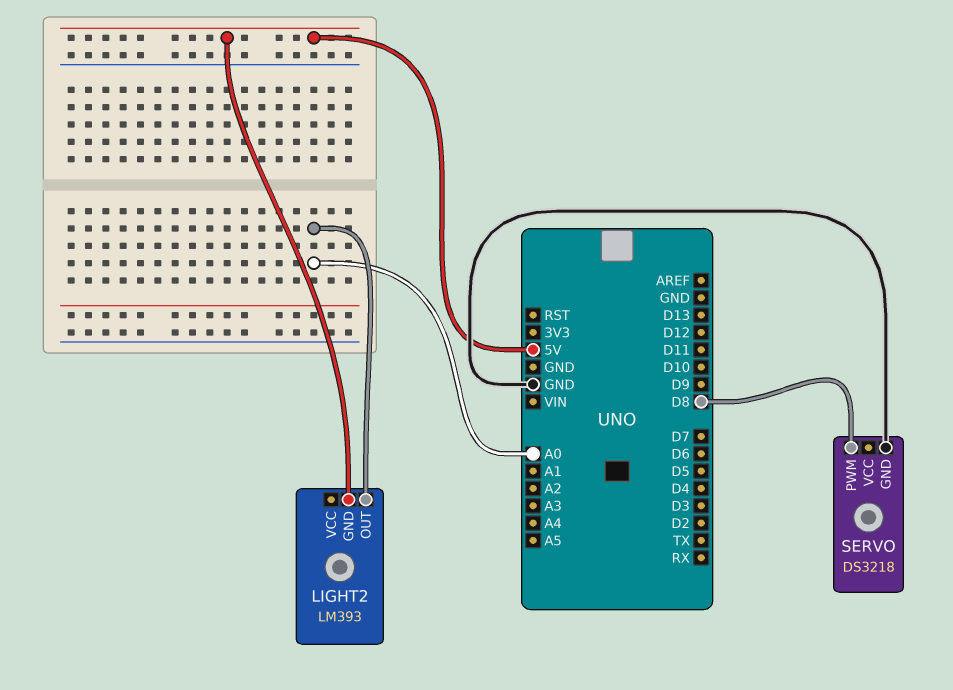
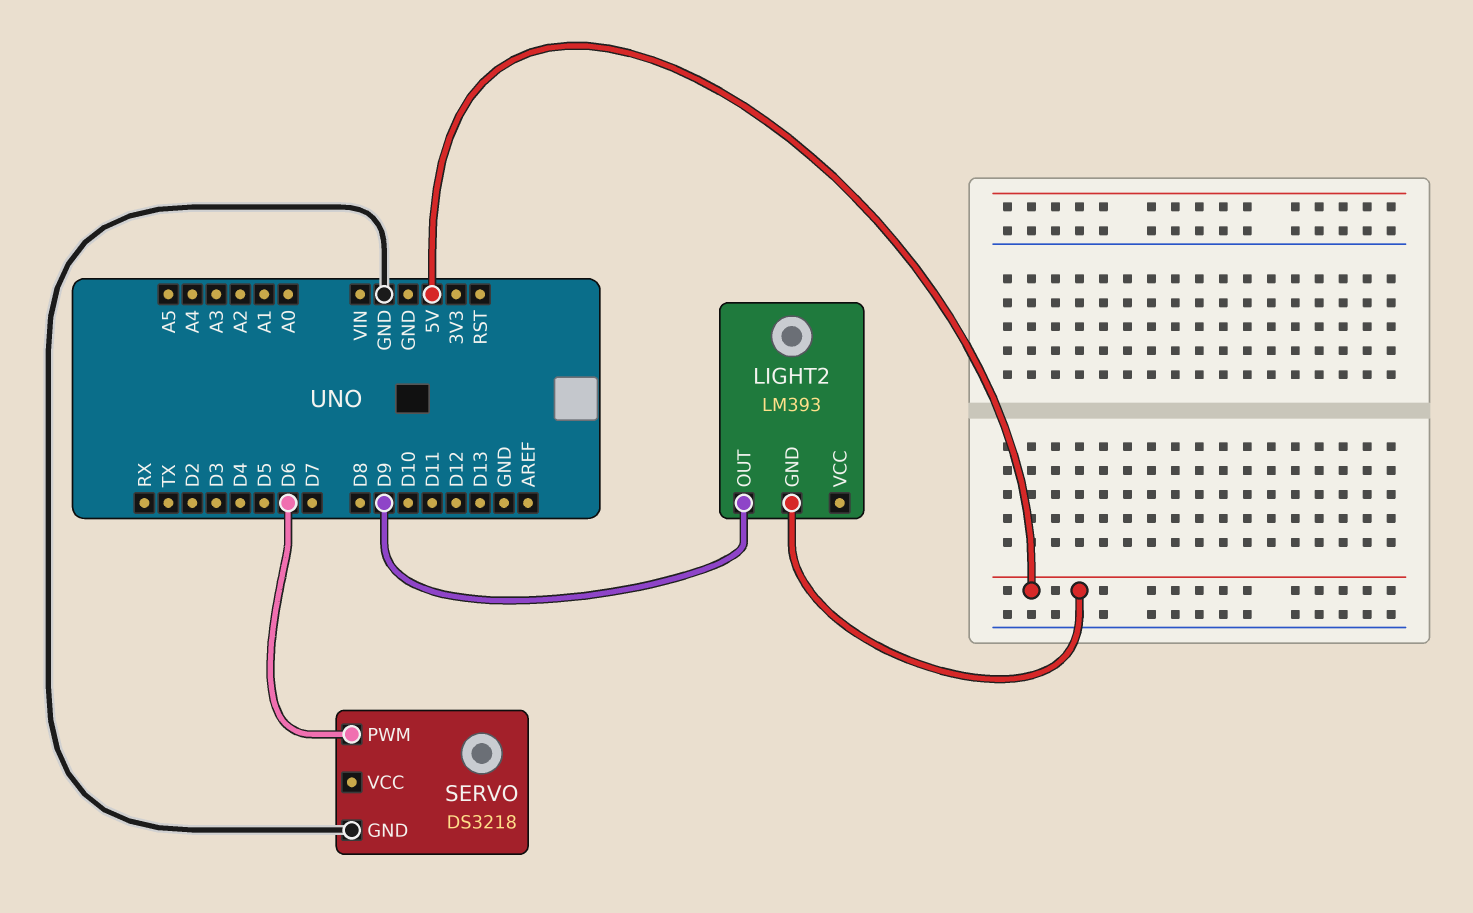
LIGHT2 pin OUT: A0 -> D9
SERVO pin PWM: D8 -> D6

